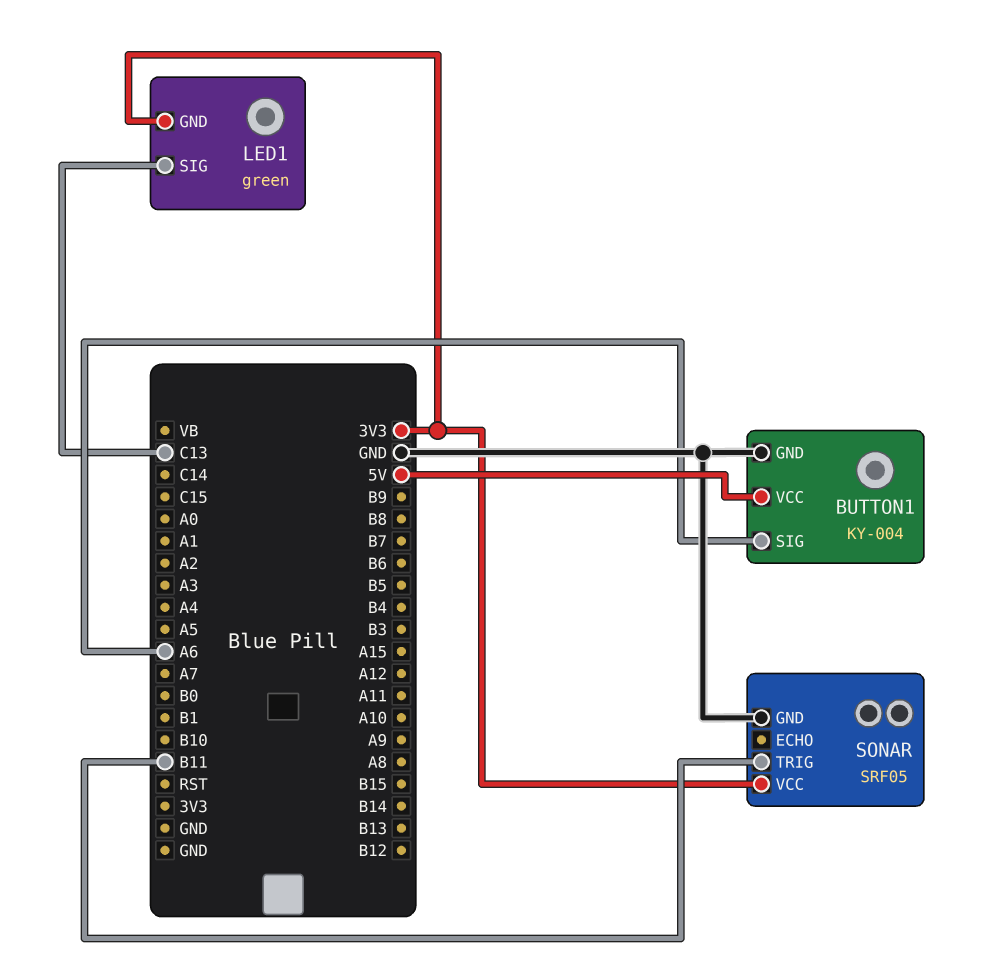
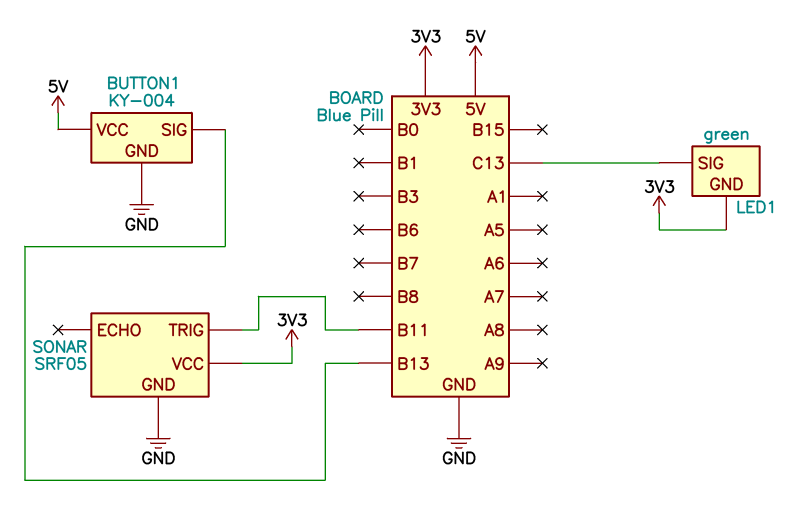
BUTTON1 pin SIG: A6 -> B13

